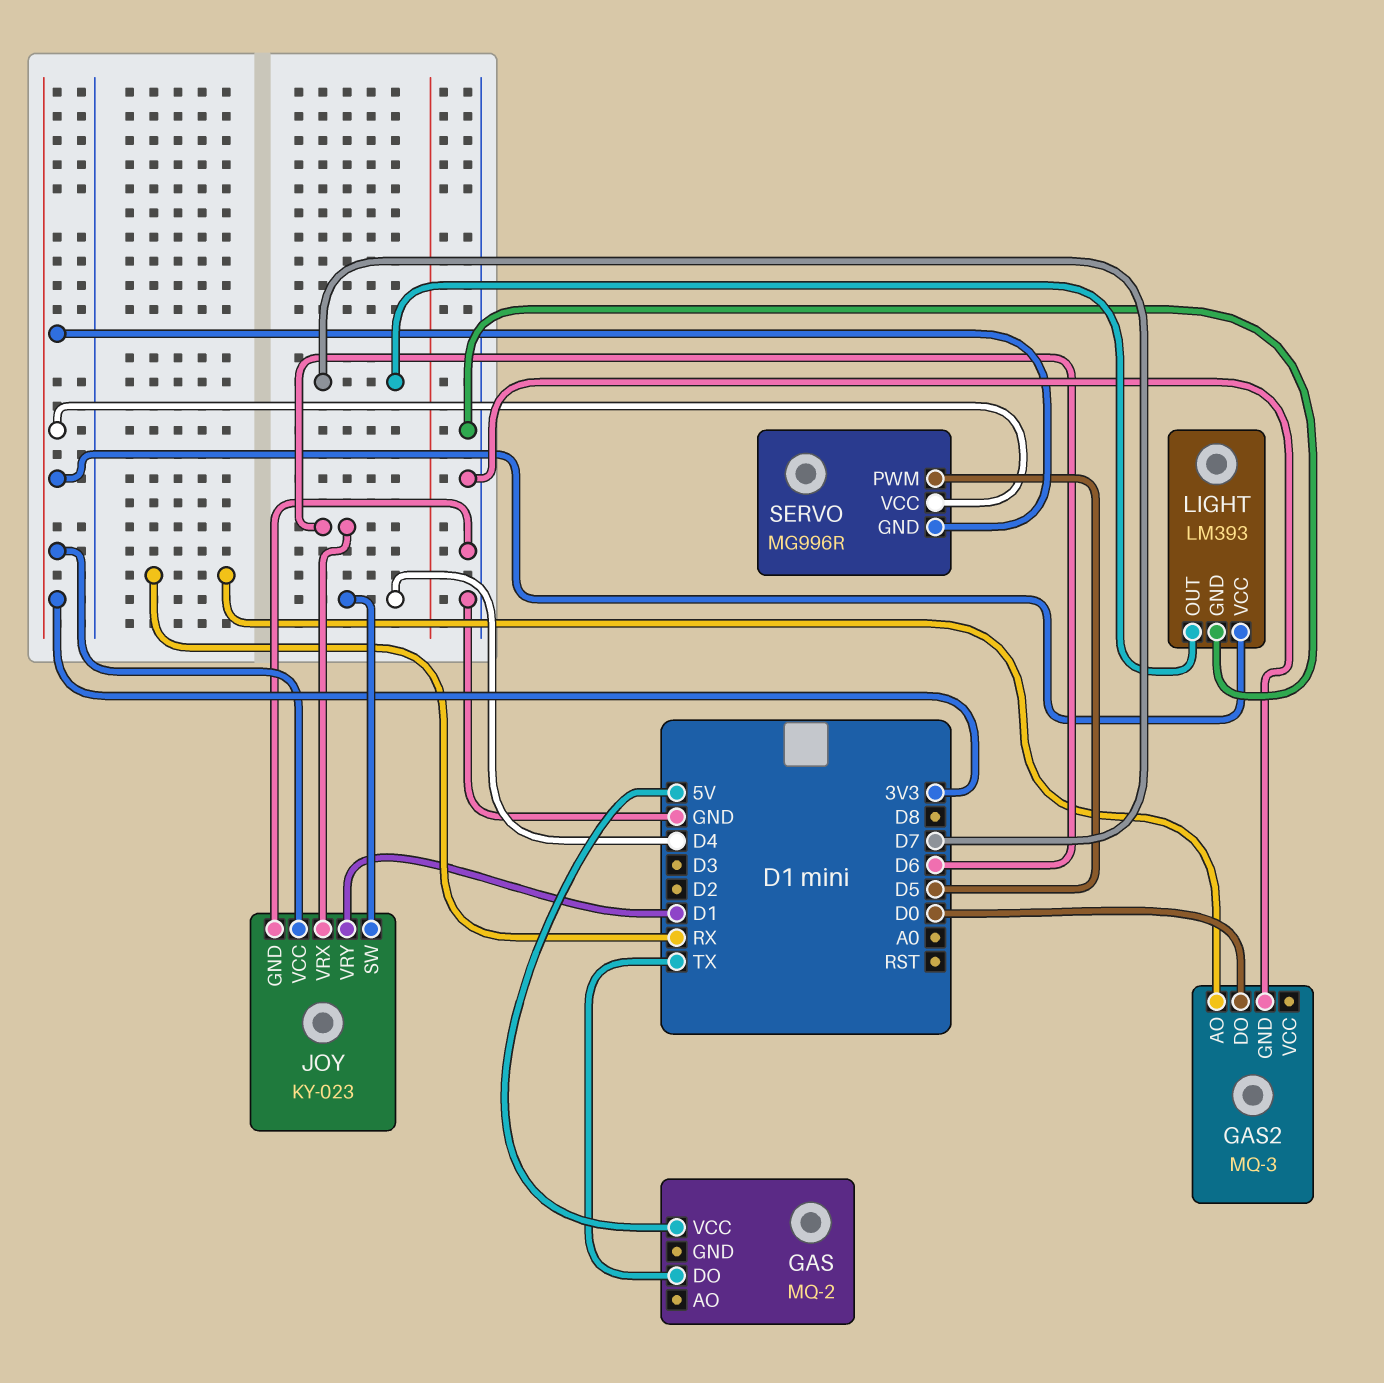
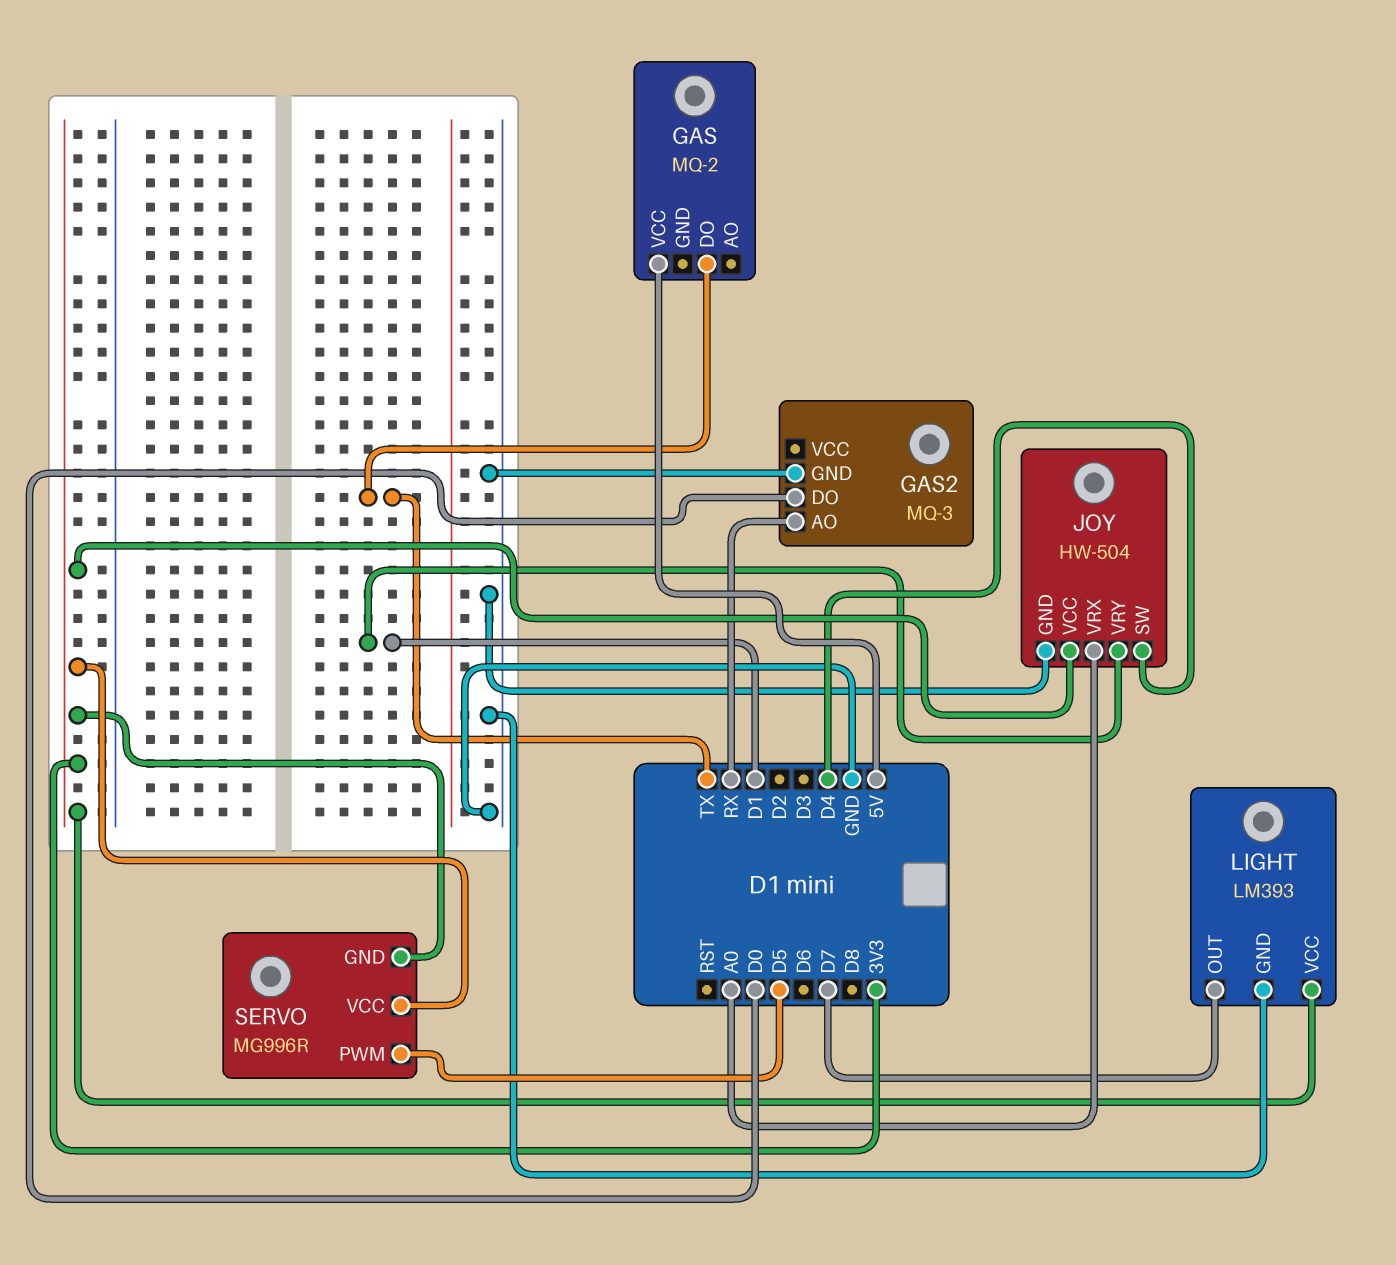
JOY: KY-023 -> HW-504
JOY pin VRX: D6 -> A0

